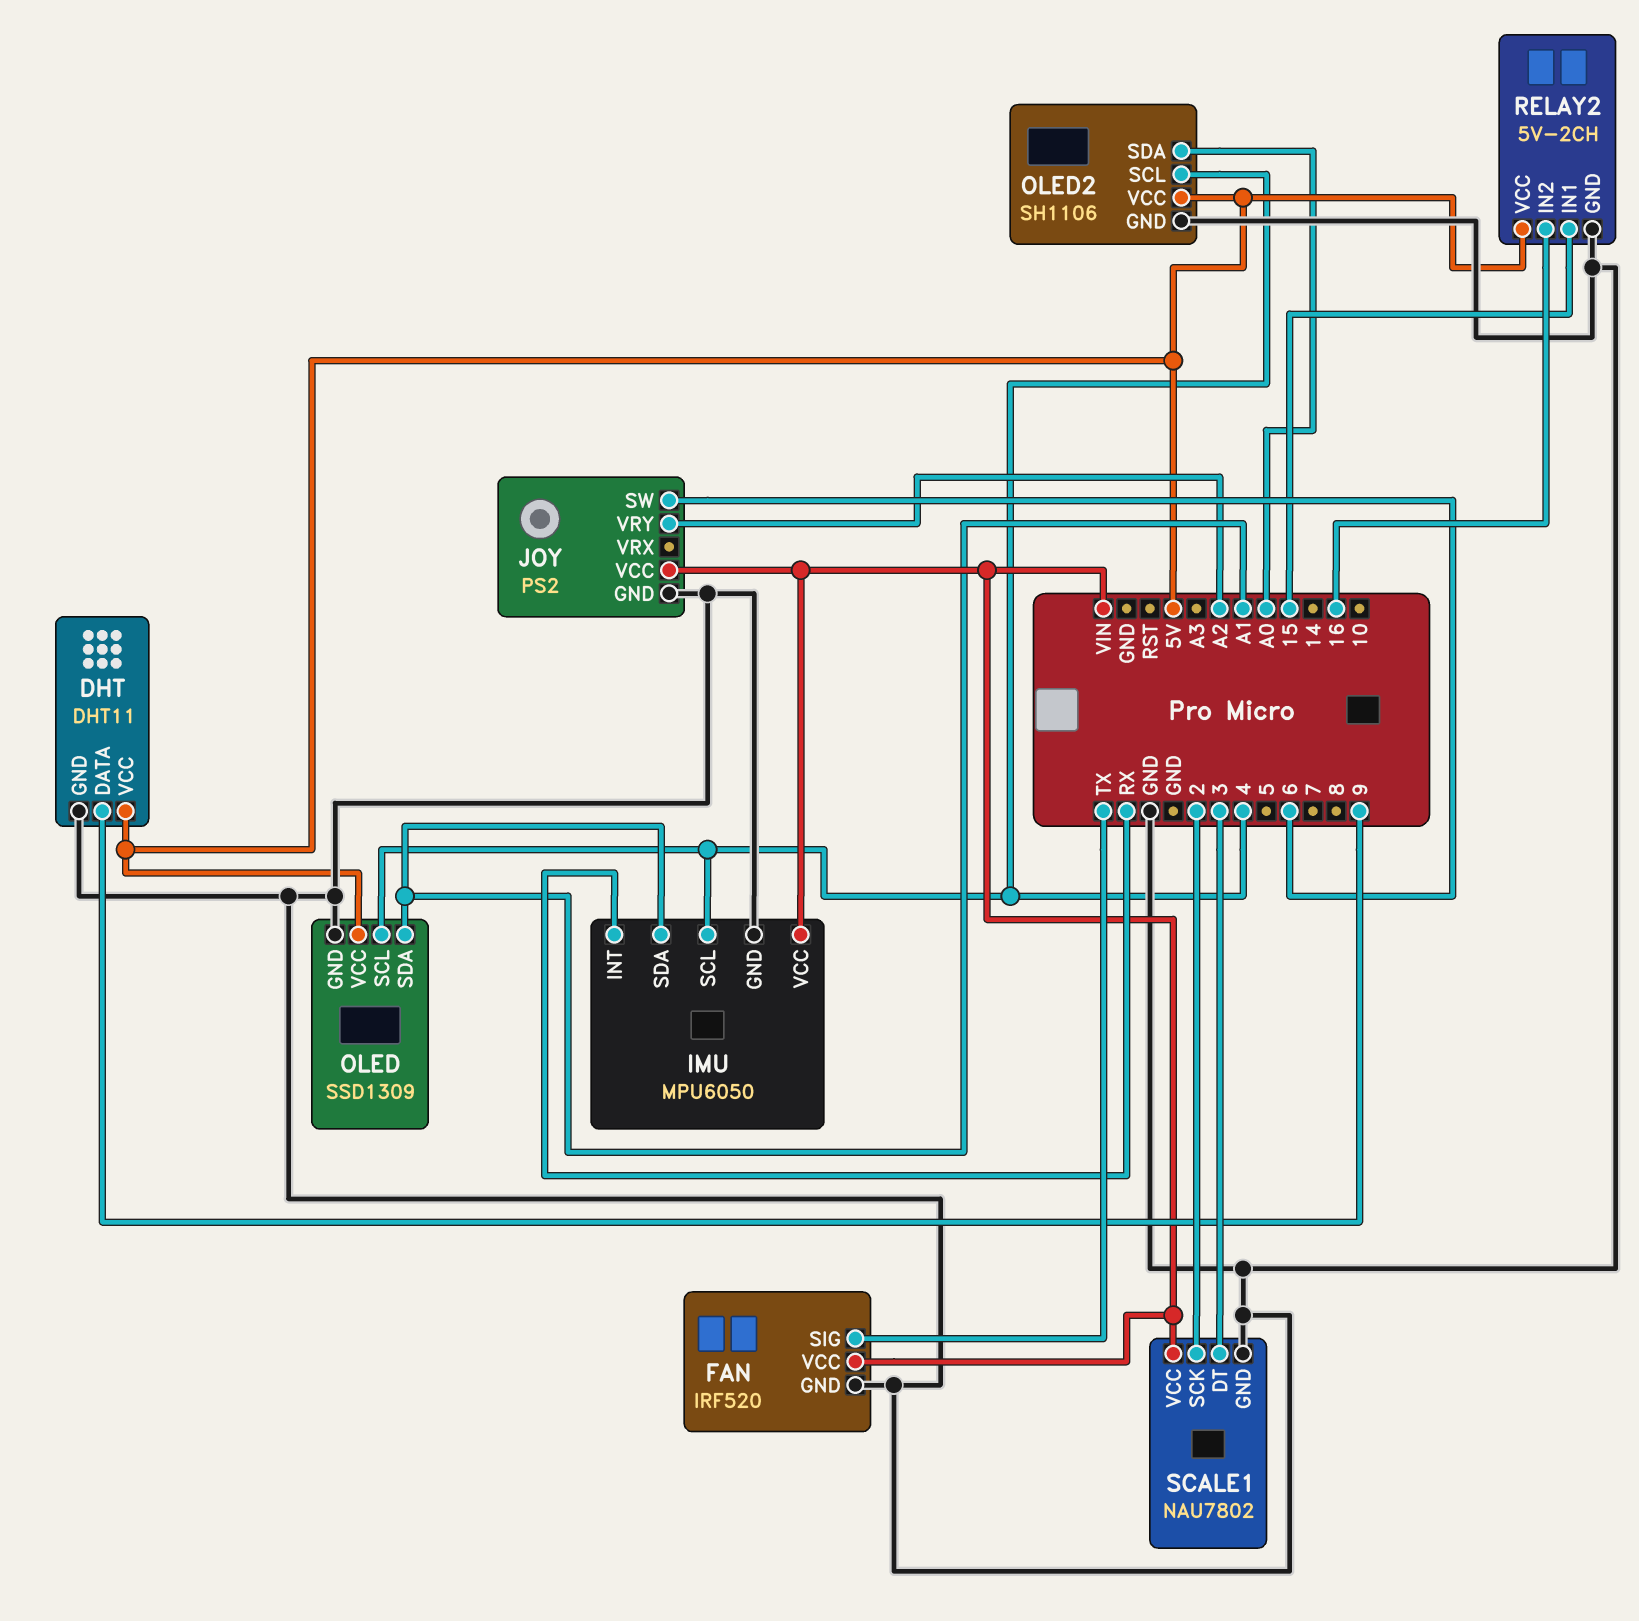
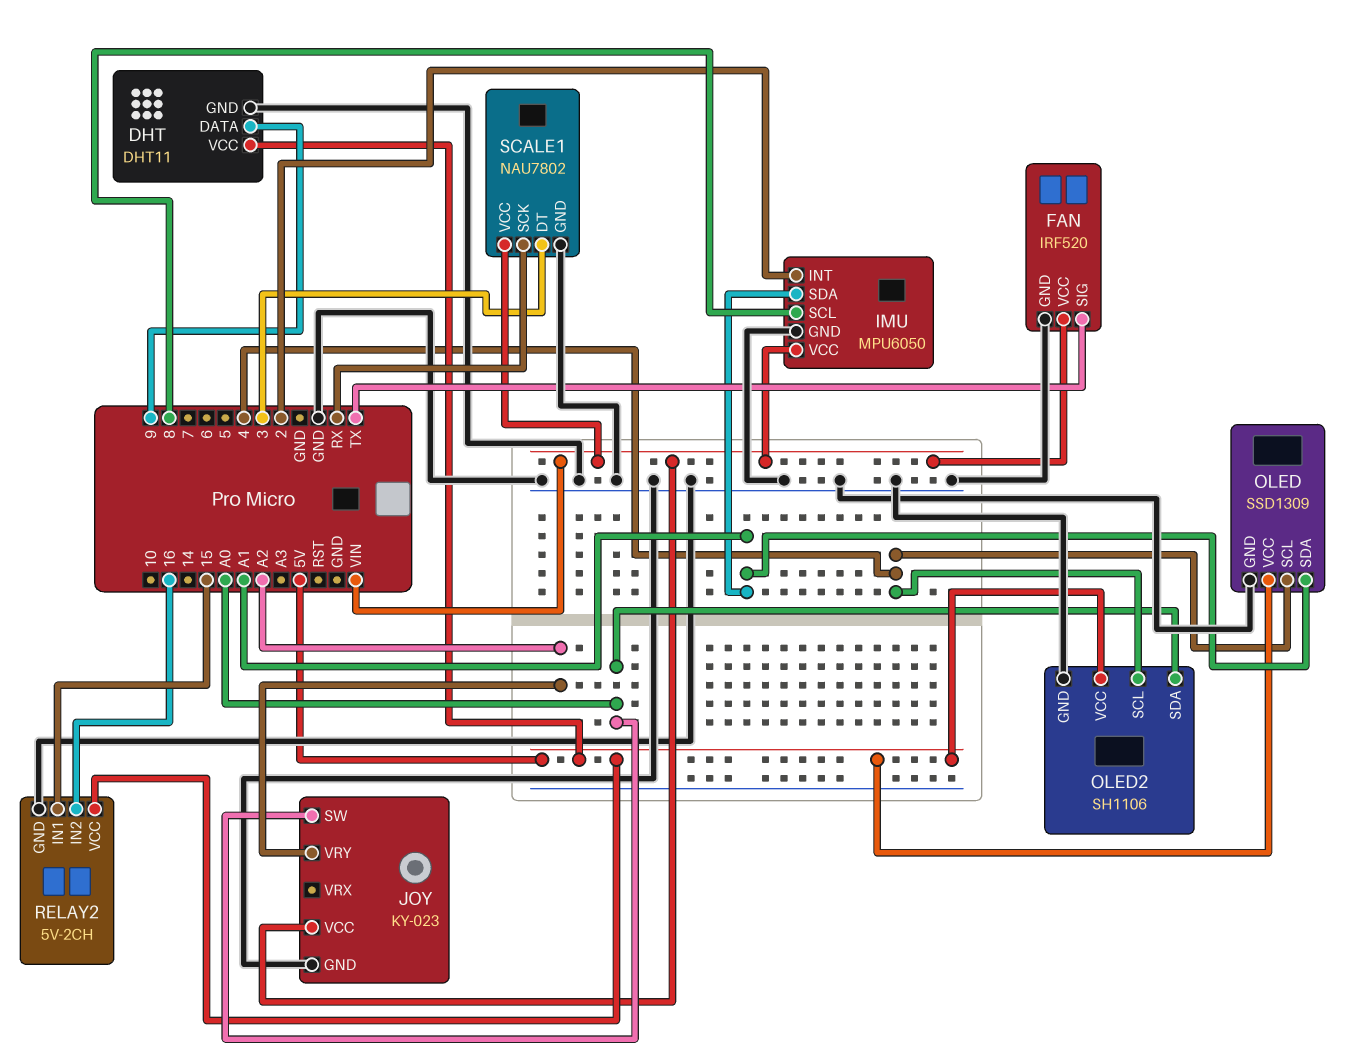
IMU pin INT: RX -> 2
IMU pin SCL: 4 -> 8
JOY: PS2 -> KY-023
JOY pin SW: 6 -> A0
SCALE1 pin SCK: 2 -> RX

